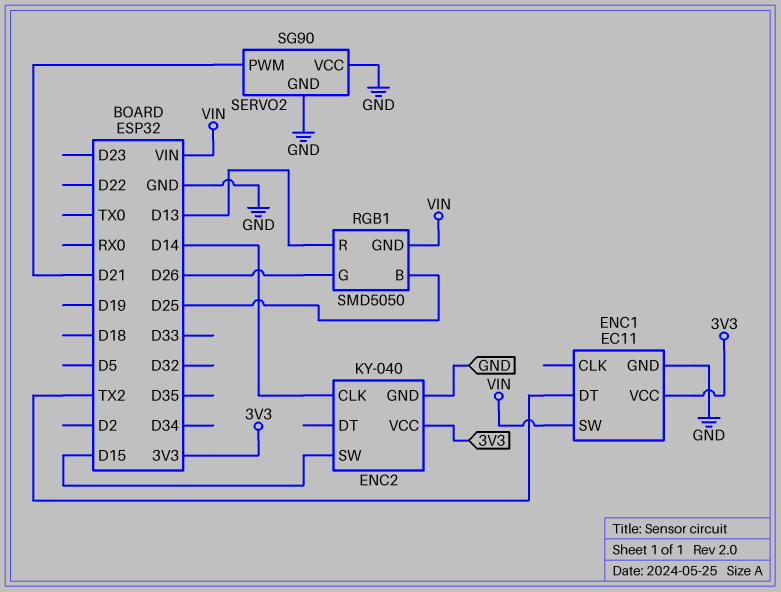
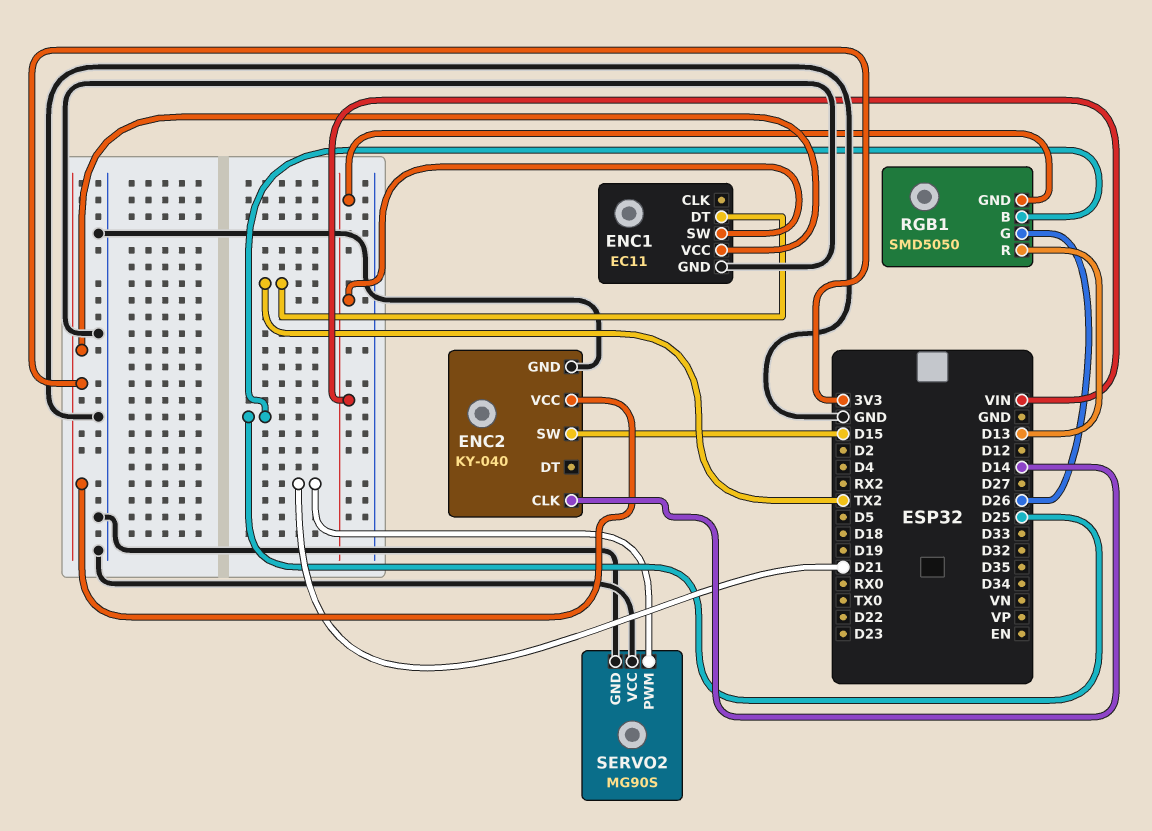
SERVO2: SG90 -> MG90S

